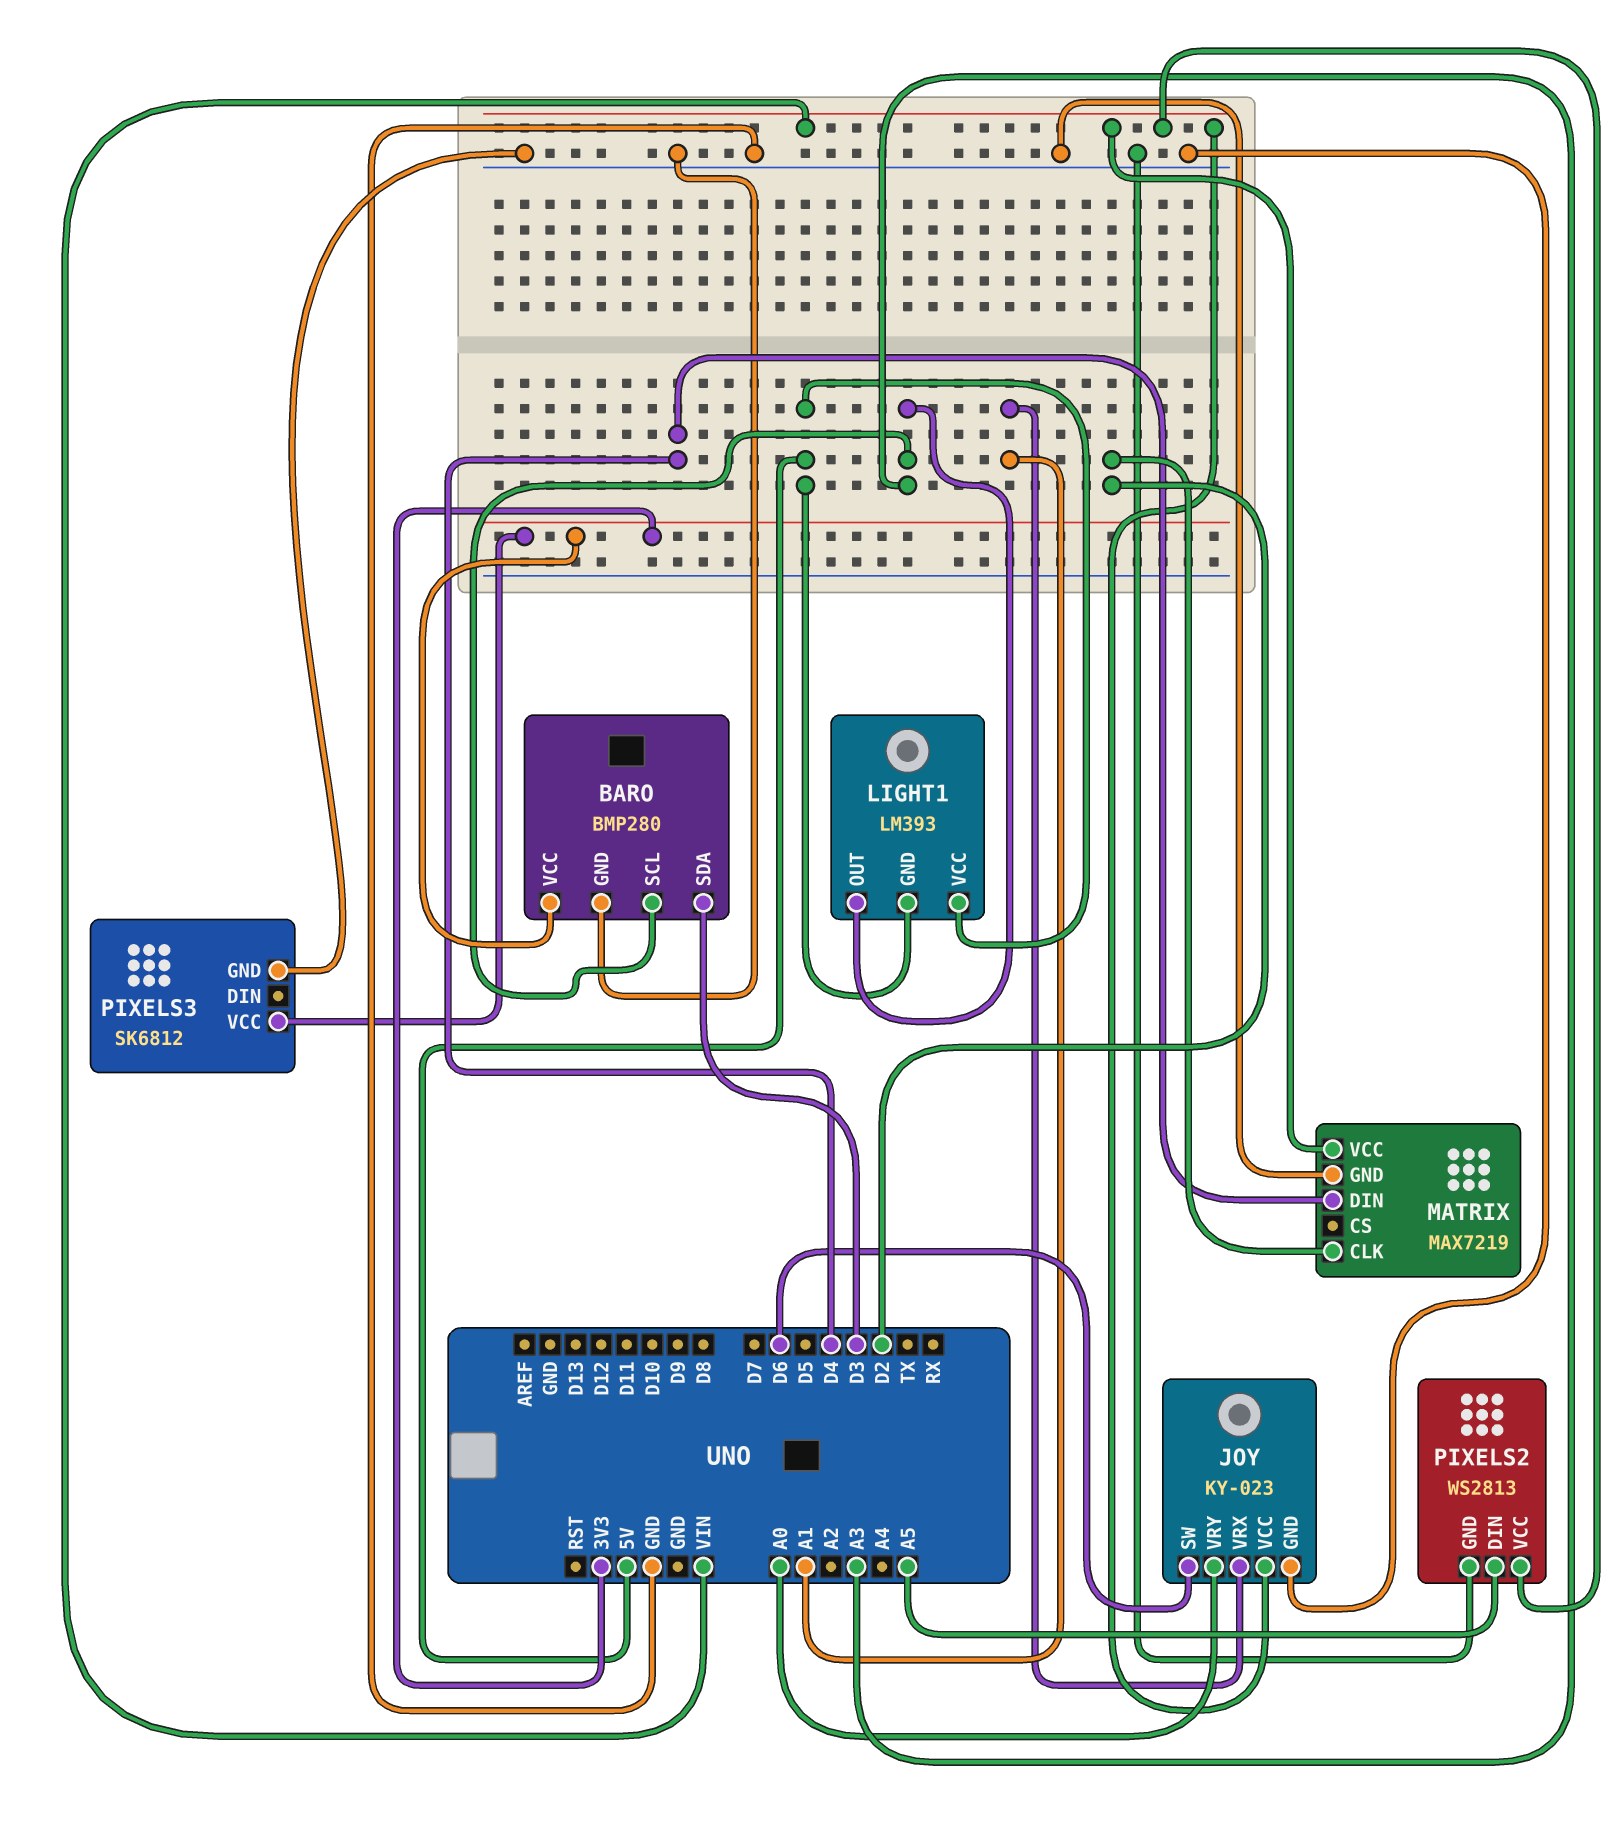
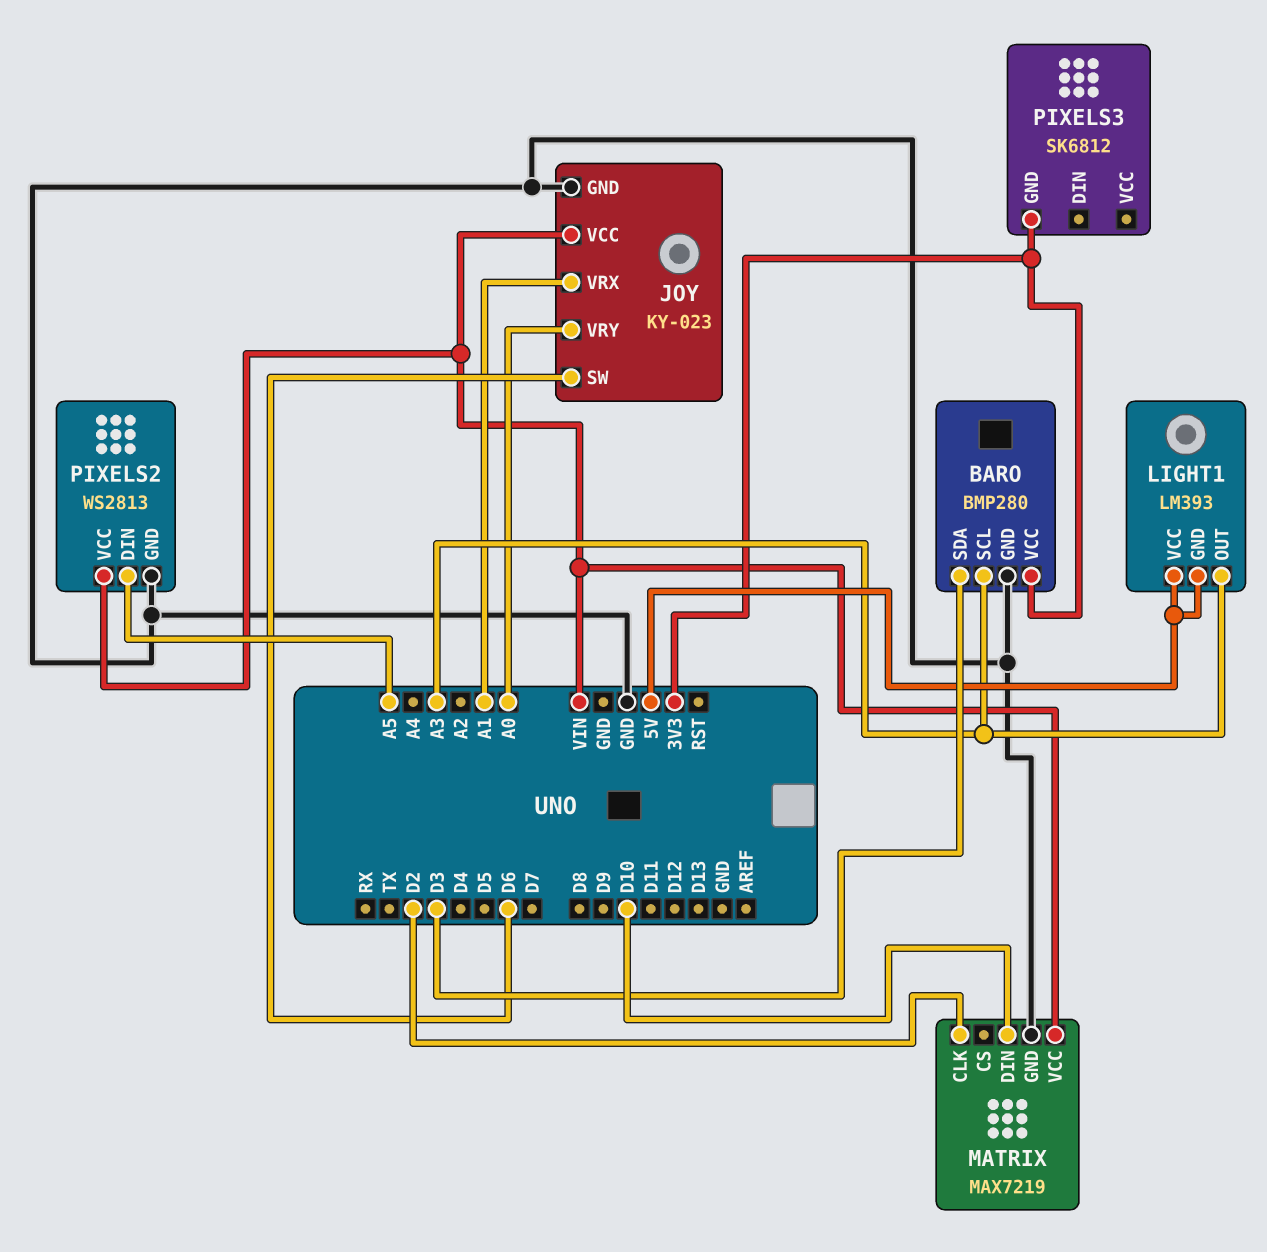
MATRIX pin DIN: D4 -> D10
PIXELS3 pin GND: GND -> 3V3
PIXELS3 pin VCC: 3V3 -> none

